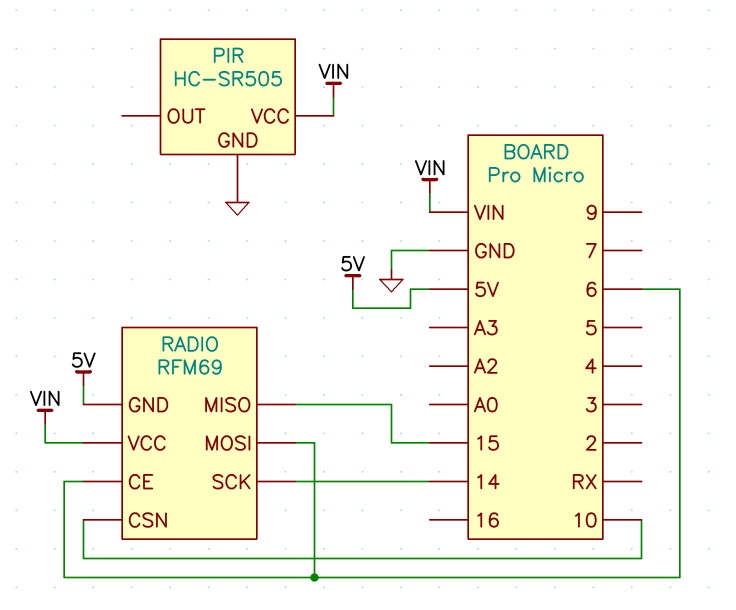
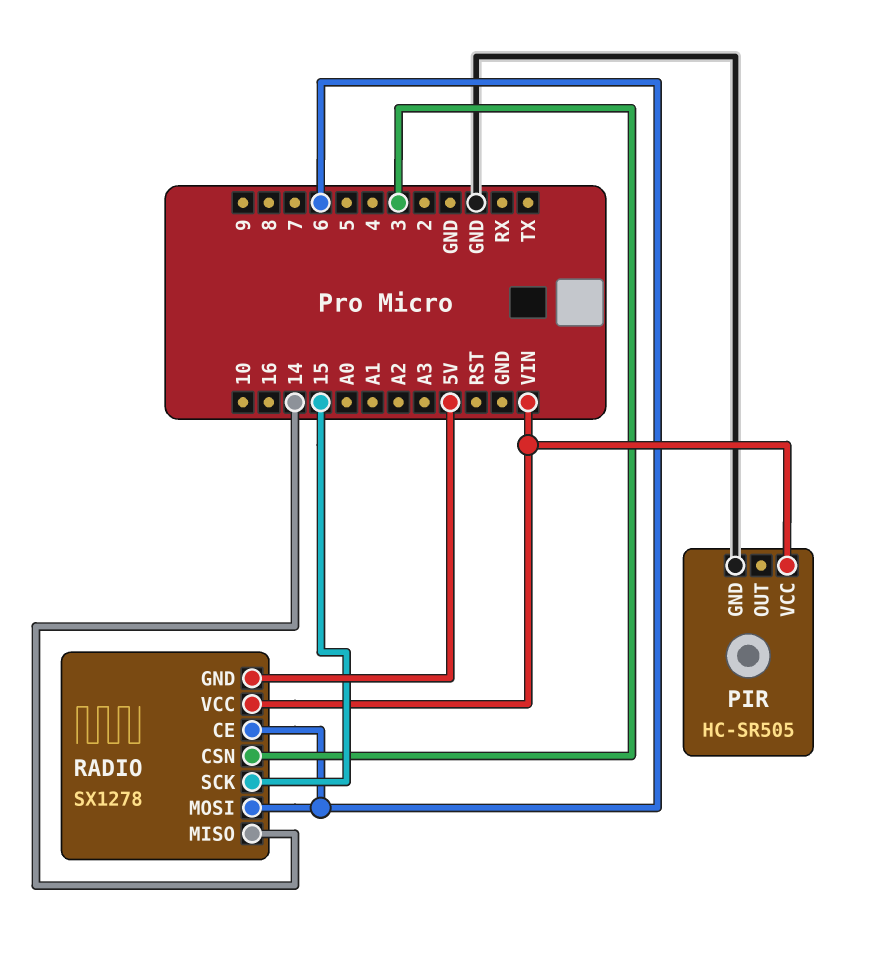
RADIO: RFM69 -> SX1278
RADIO pin CSN: 10 -> 3
RADIO pin MISO: 15 -> 14
RADIO pin SCK: 14 -> 15

